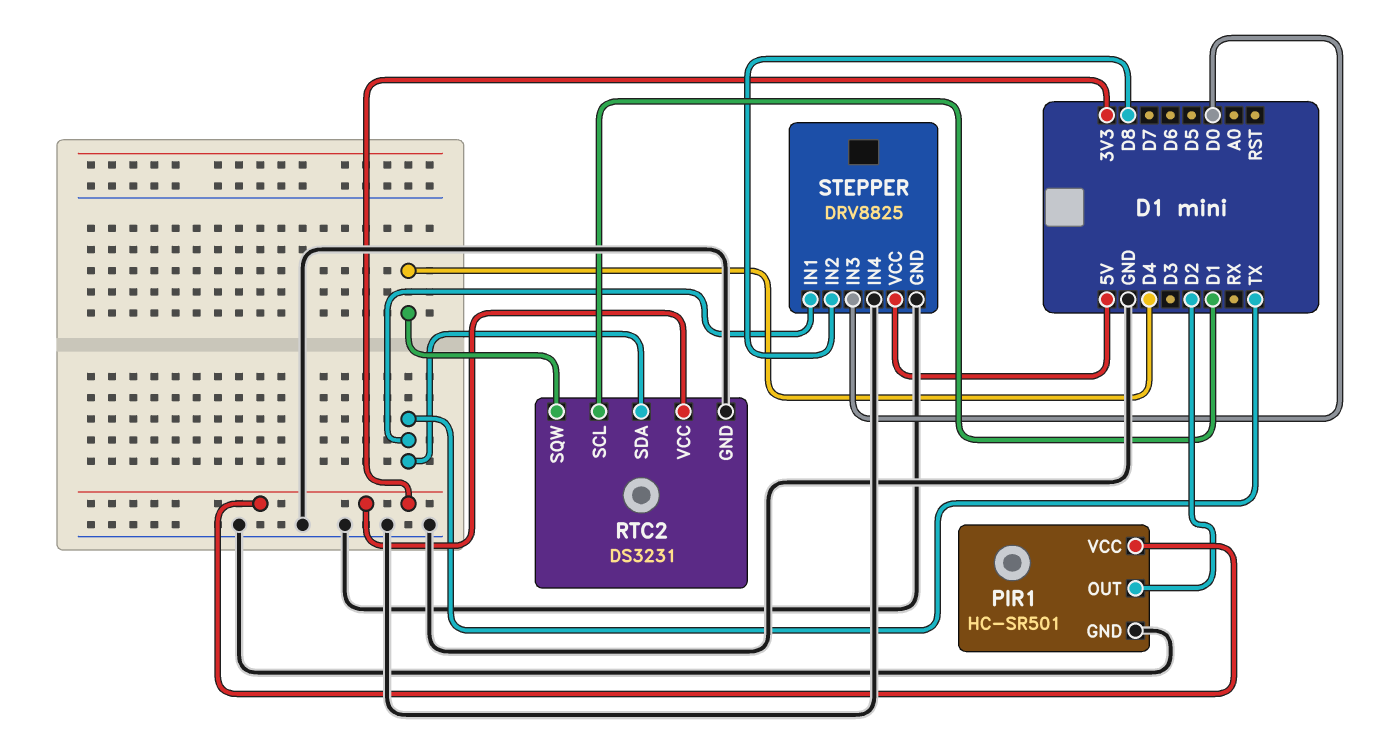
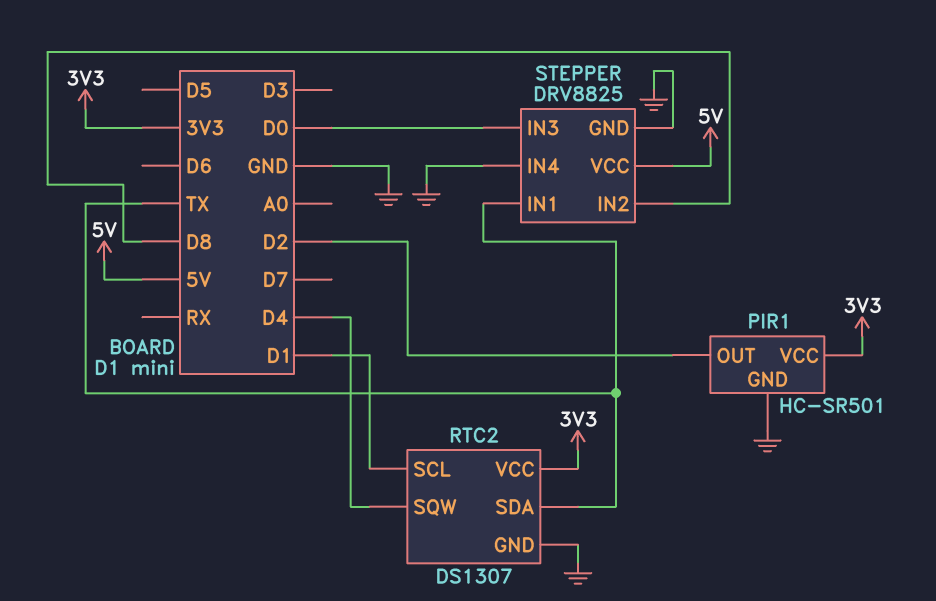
RTC2: DS3231 -> DS1307

